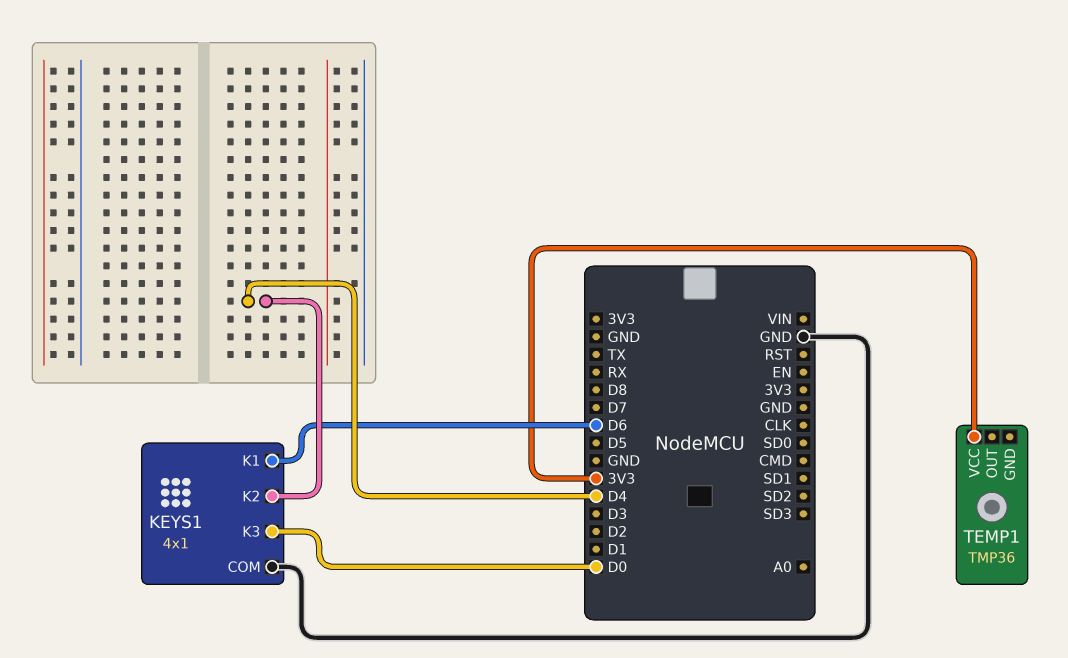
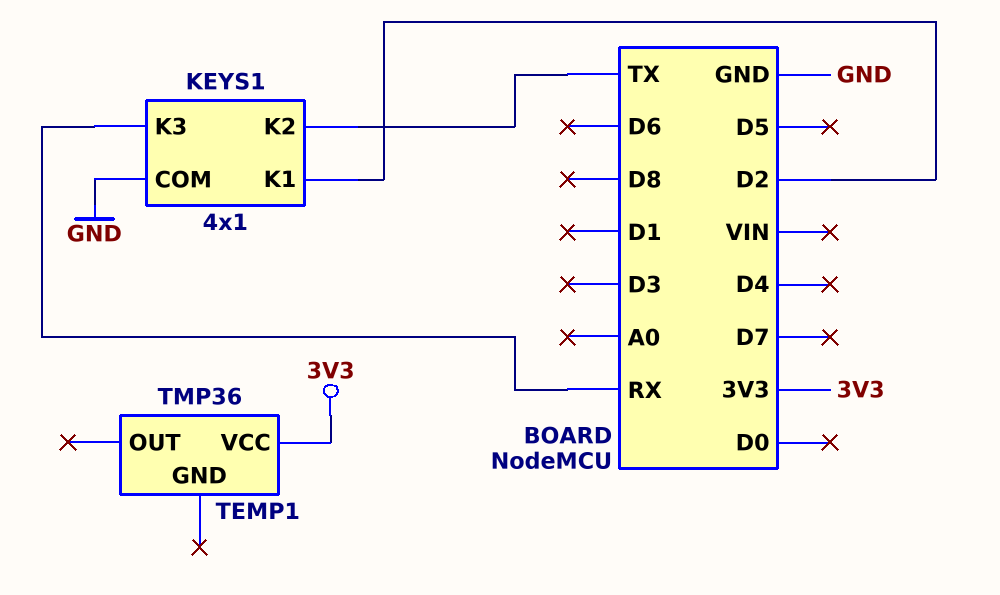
KEYS1 pin K1: D6 -> D2
KEYS1 pin K2: D4 -> TX
KEYS1 pin K3: D0 -> RX

